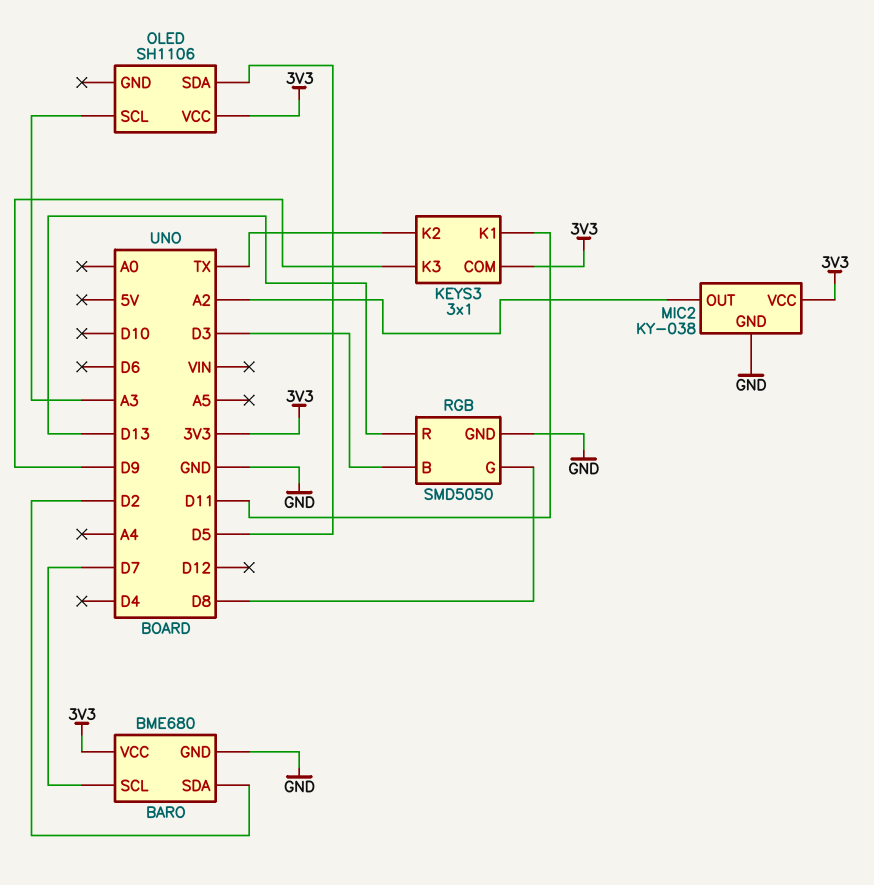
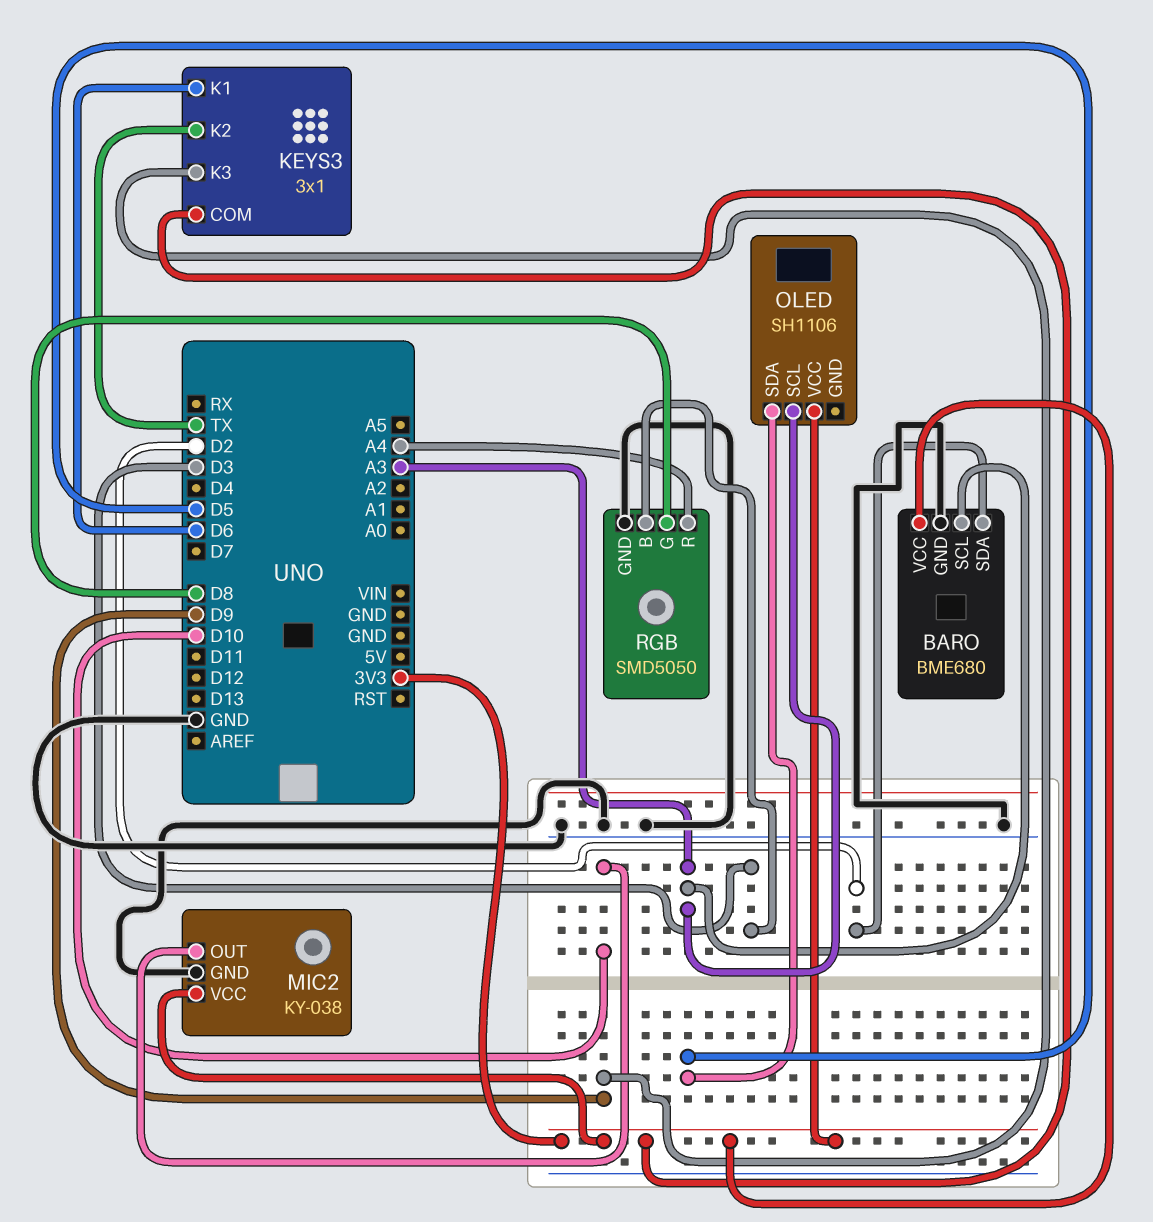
BARO pin SCL: D7 -> A3
KEYS3 pin K1: D11 -> D6
MIC2 pin OUT: A2 -> D10
RGB pin R: D13 -> A4

